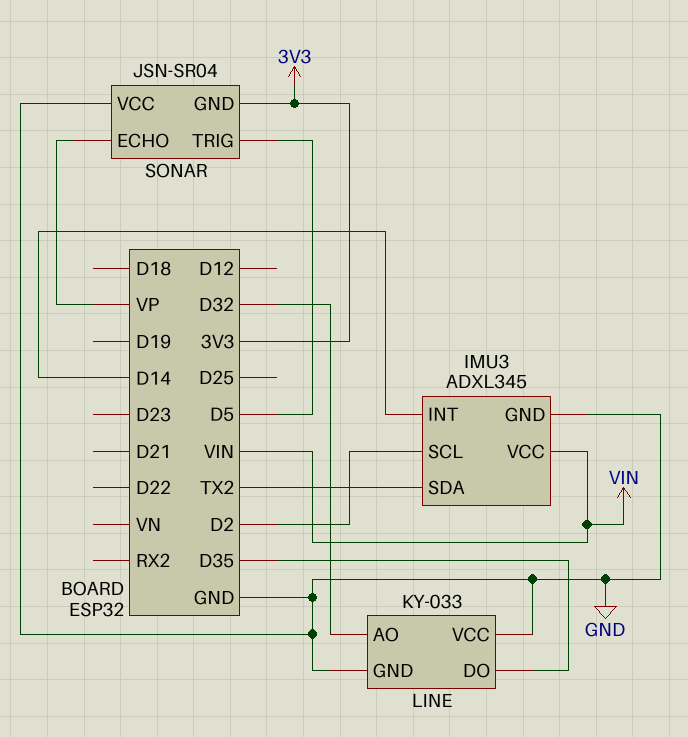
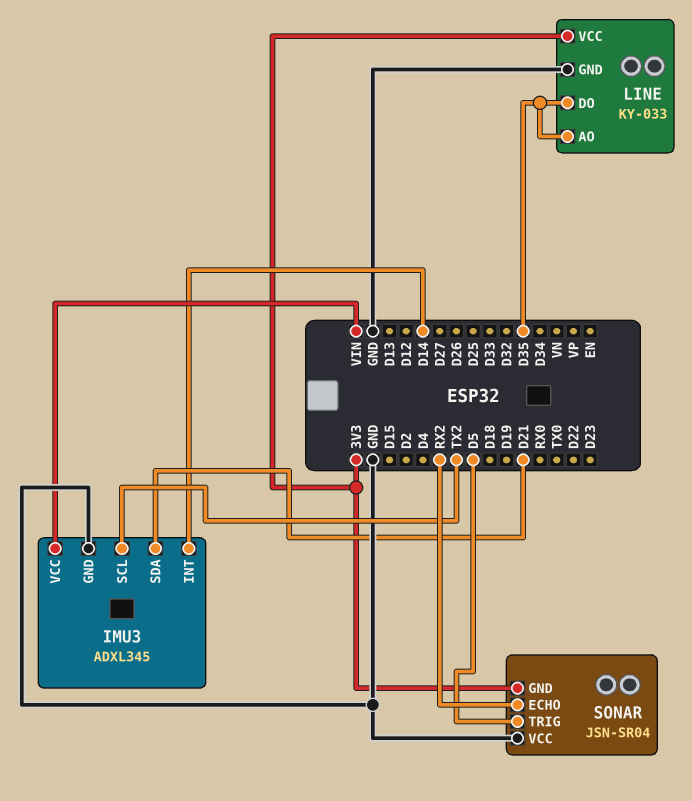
IMU3 pin SCL: D2 -> TX2
IMU3 pin SDA: TX2 -> D21
LINE pin AO: D32 -> D35
LINE pin VCC: GND -> 3V3
SONAR pin ECHO: VP -> RX2

